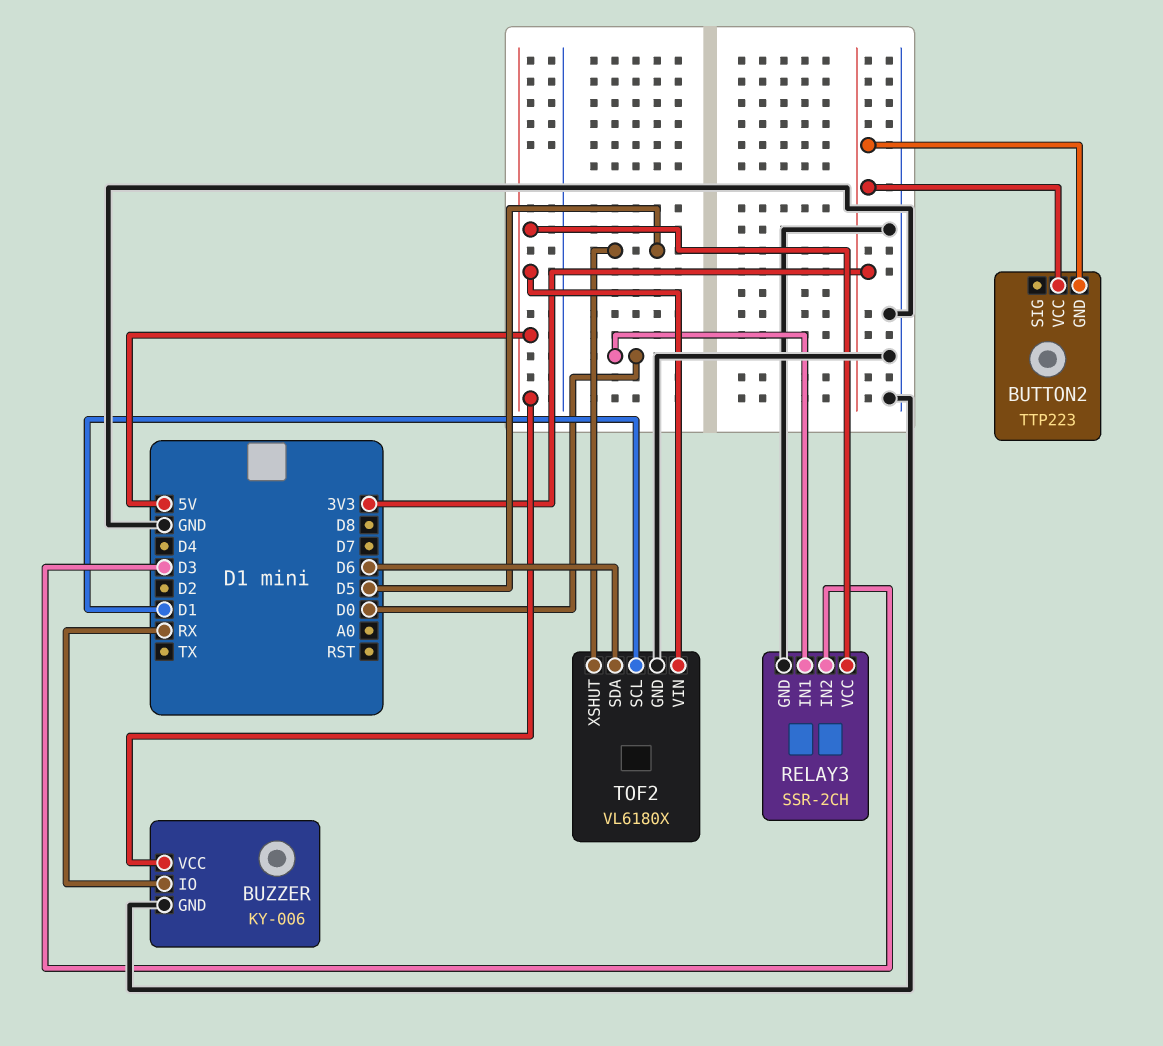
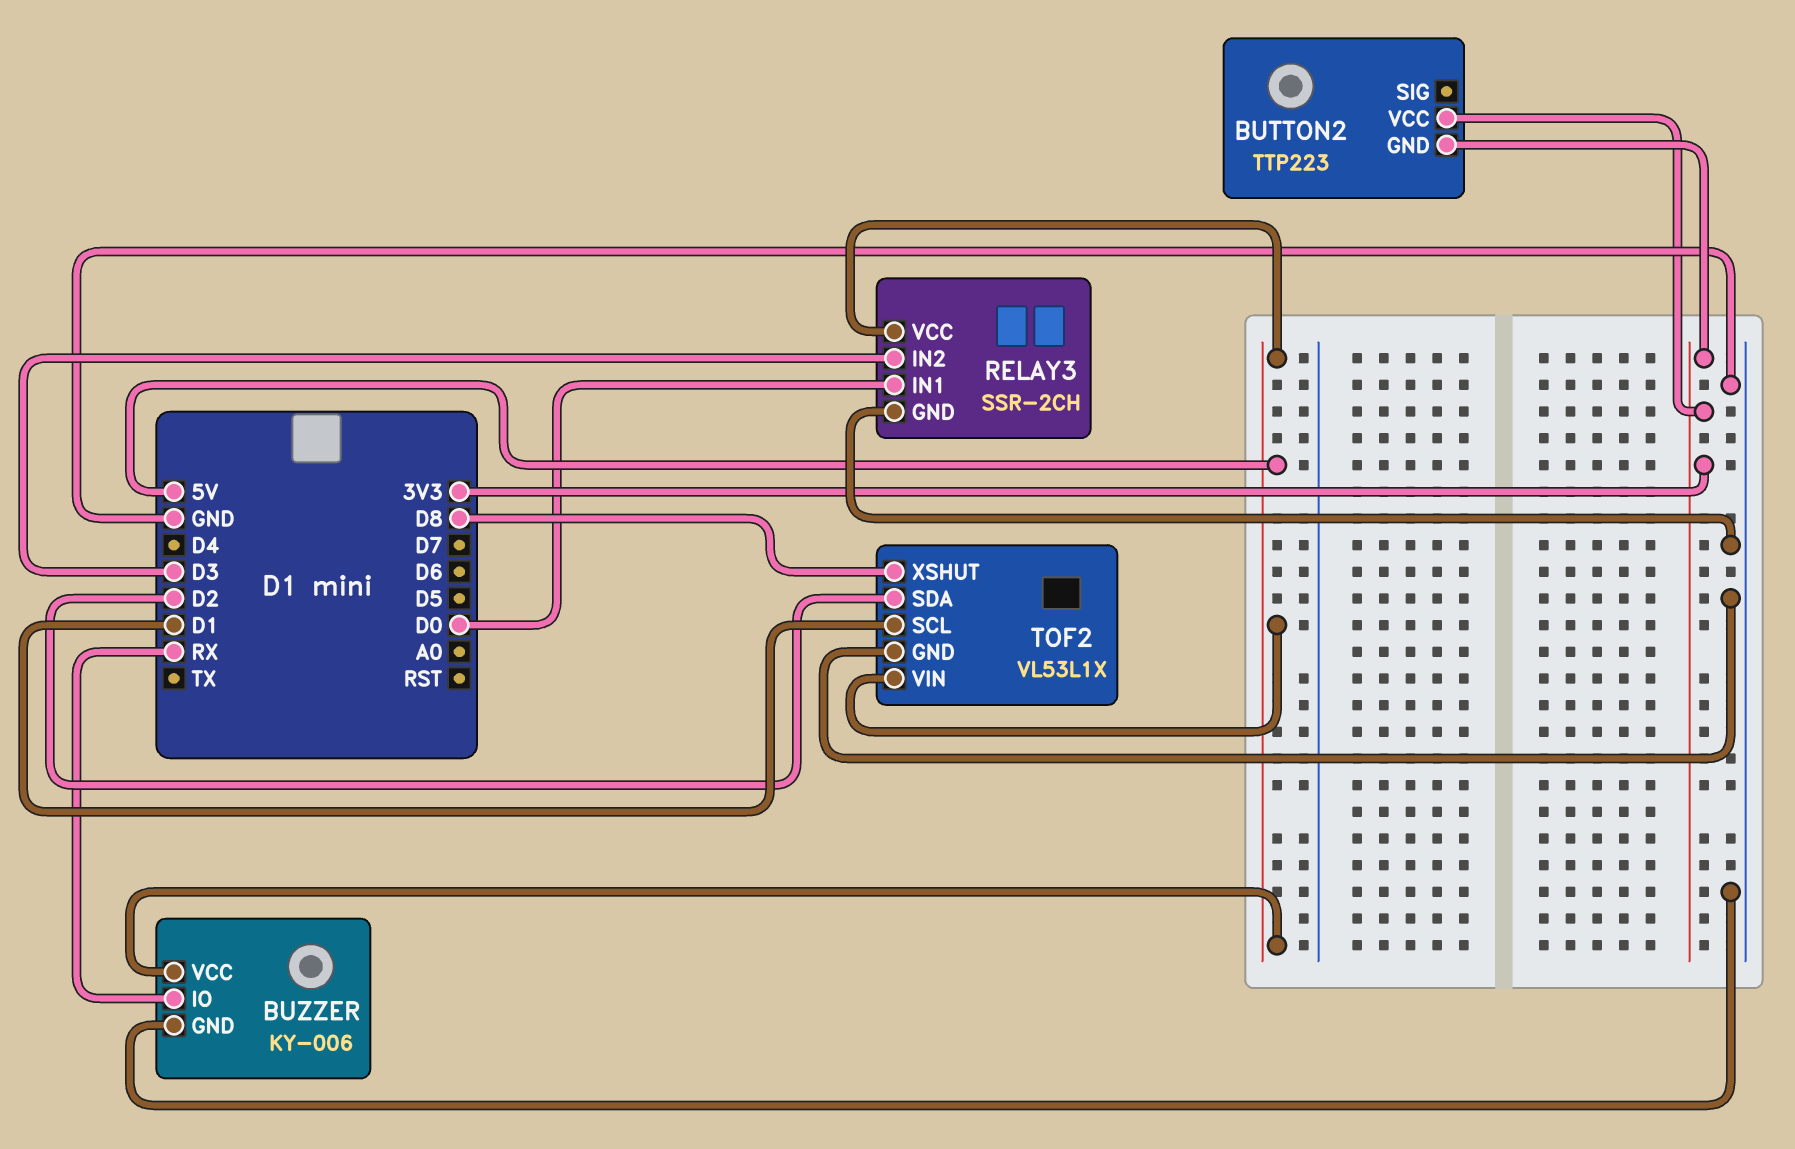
TOF2: VL6180X -> VL53L1X
TOF2 pin SDA: D6 -> D2
TOF2 pin XSHUT: D5 -> D8

